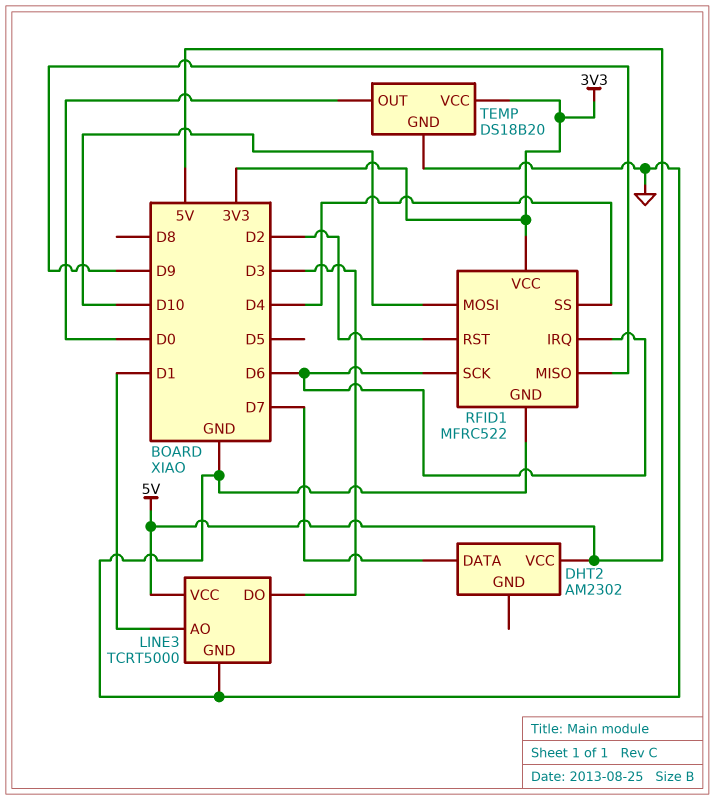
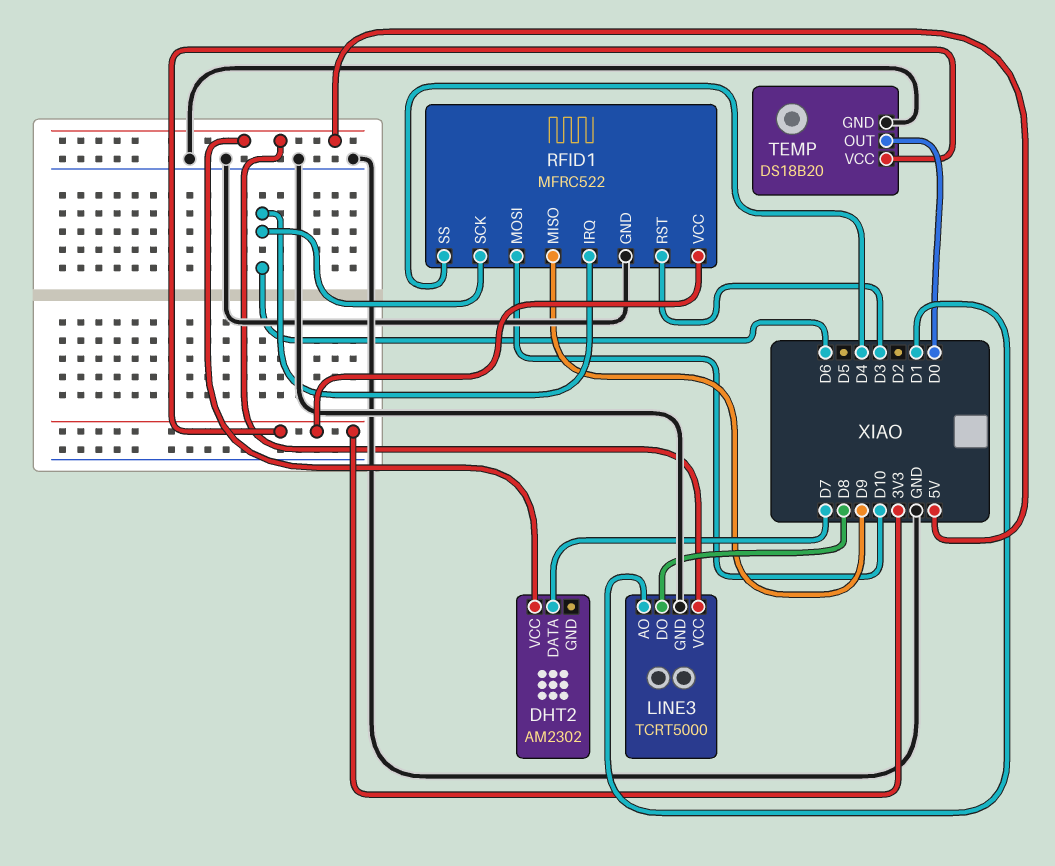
LINE3 pin DO: D3 -> D8
RFID1 pin RST: D2 -> D3

